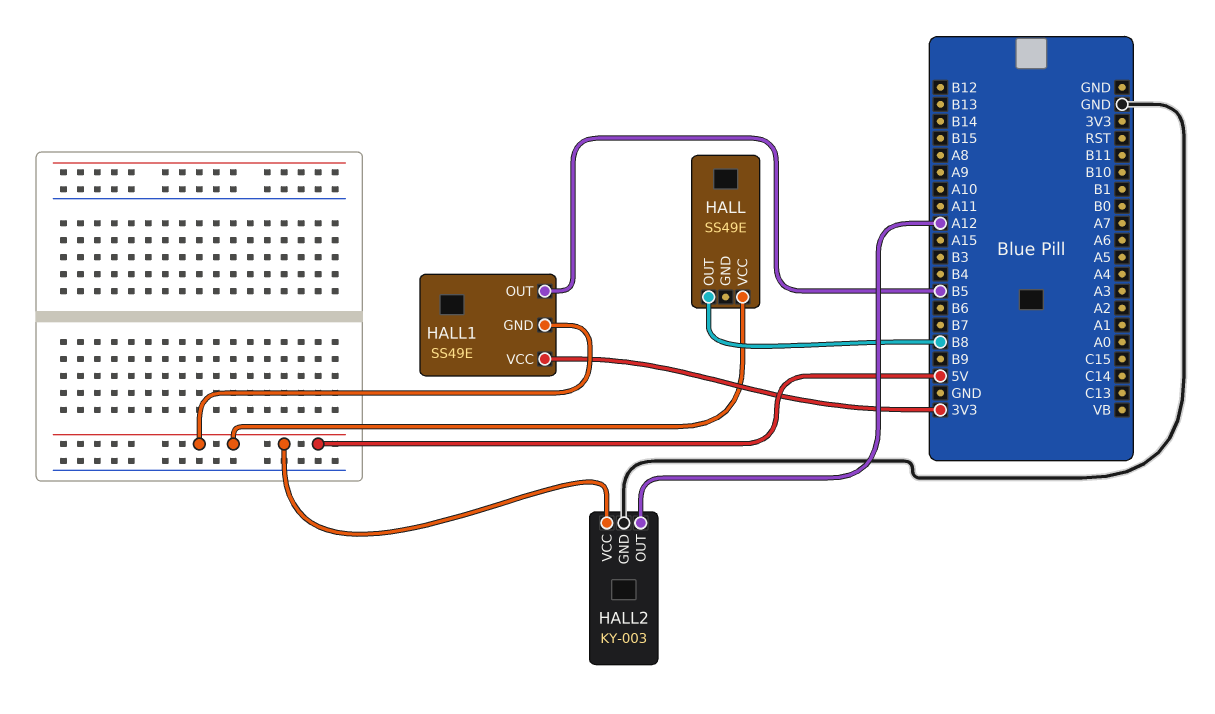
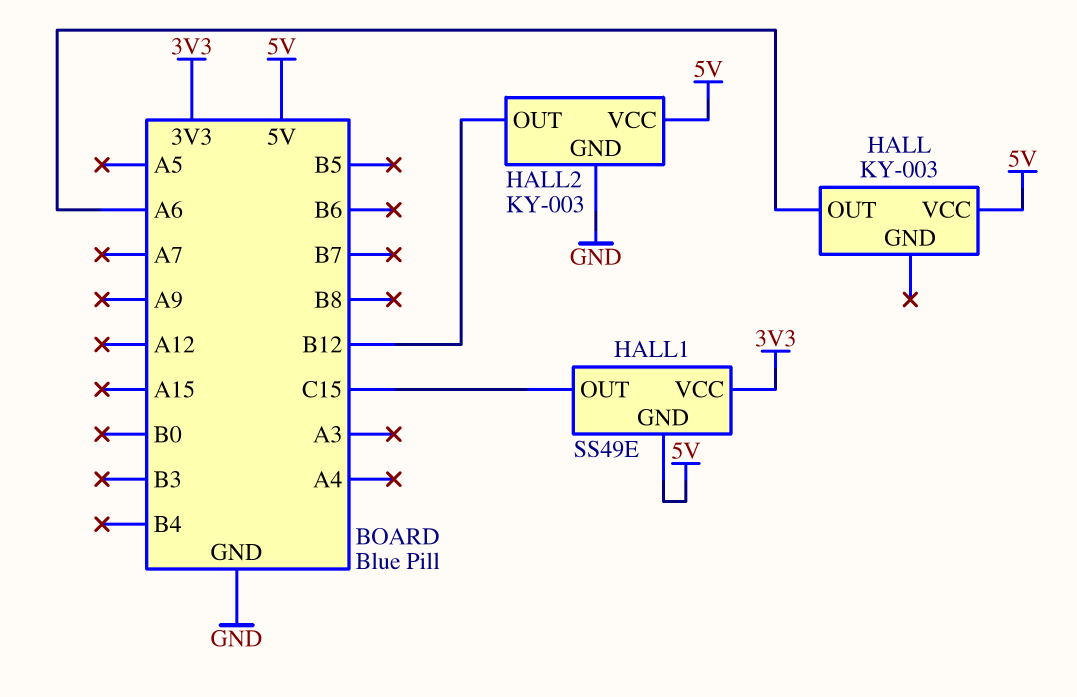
HALL: SS49E -> KY-003
HALL pin OUT: B8 -> A6
HALL1 pin OUT: B5 -> C15
HALL2 pin OUT: A12 -> B12

